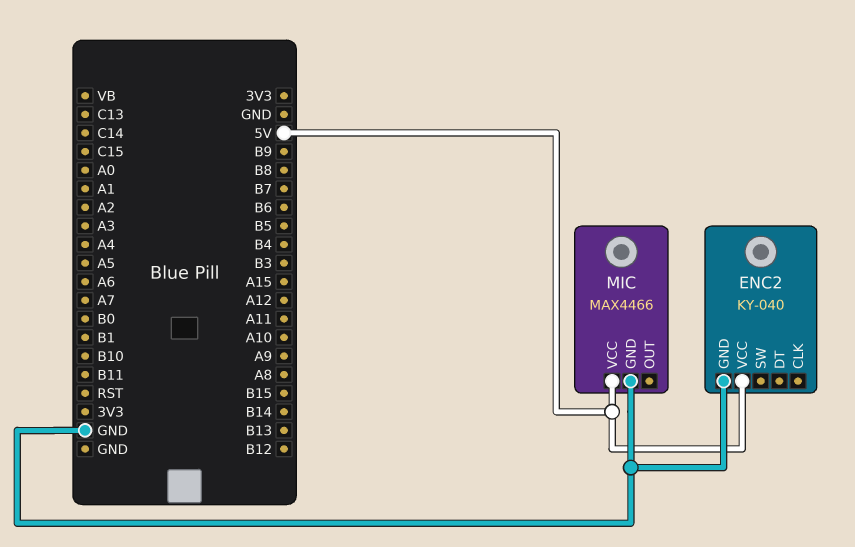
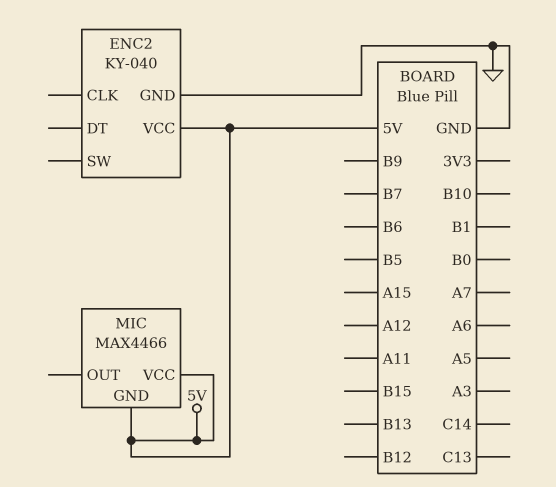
MIC pin GND: GND -> 5V

